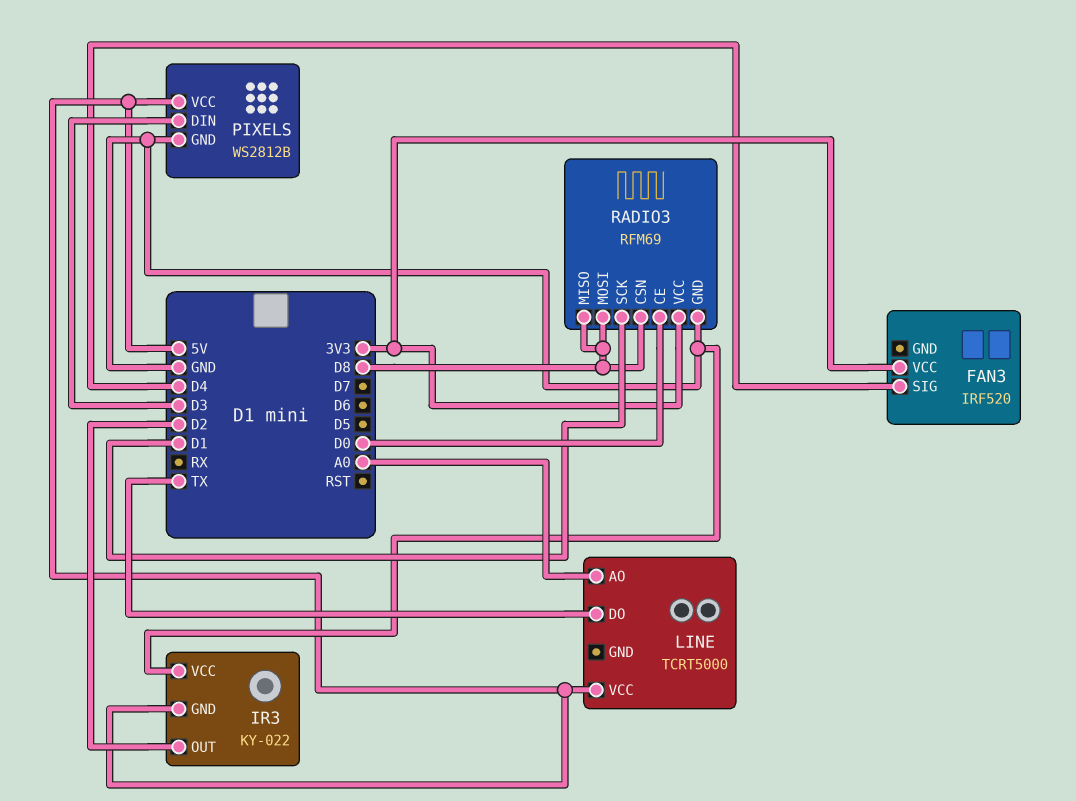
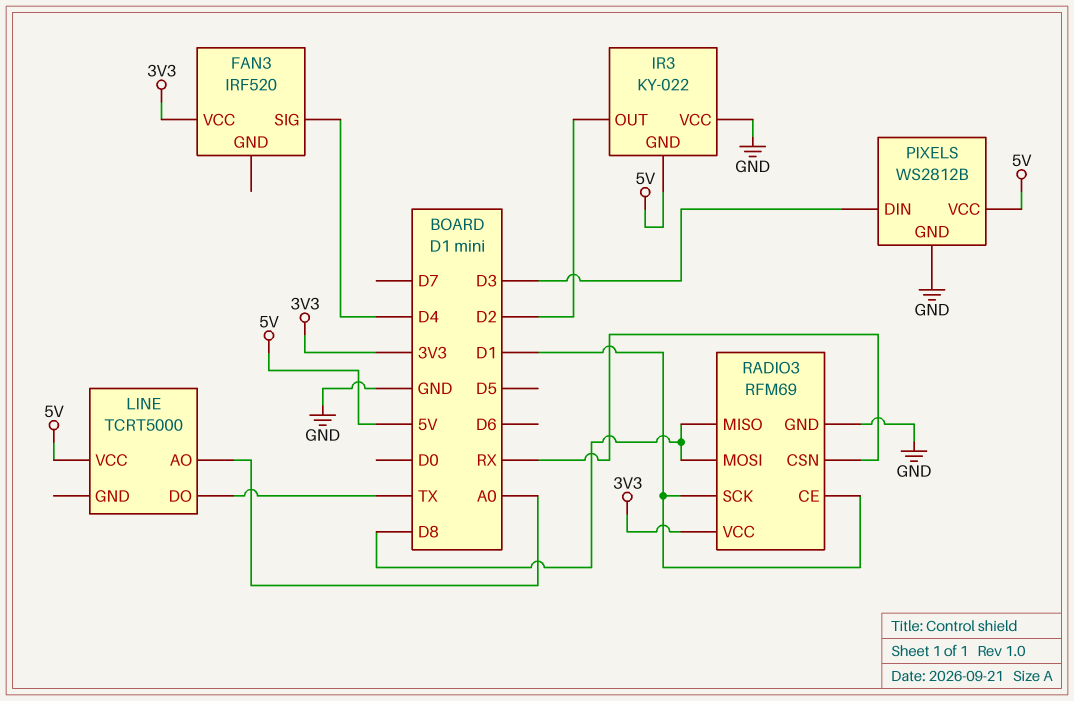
RADIO3 pin CE: D0 -> D1
RADIO3 pin CSN: D8 -> RX

